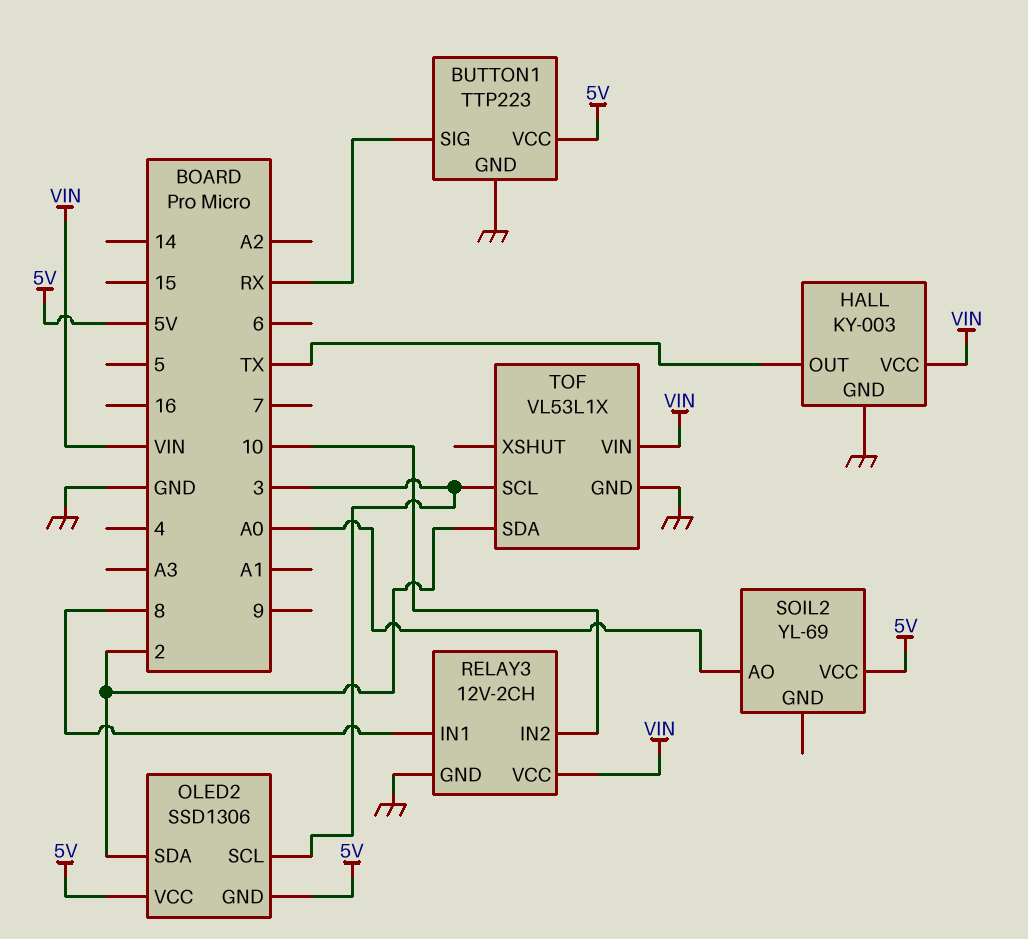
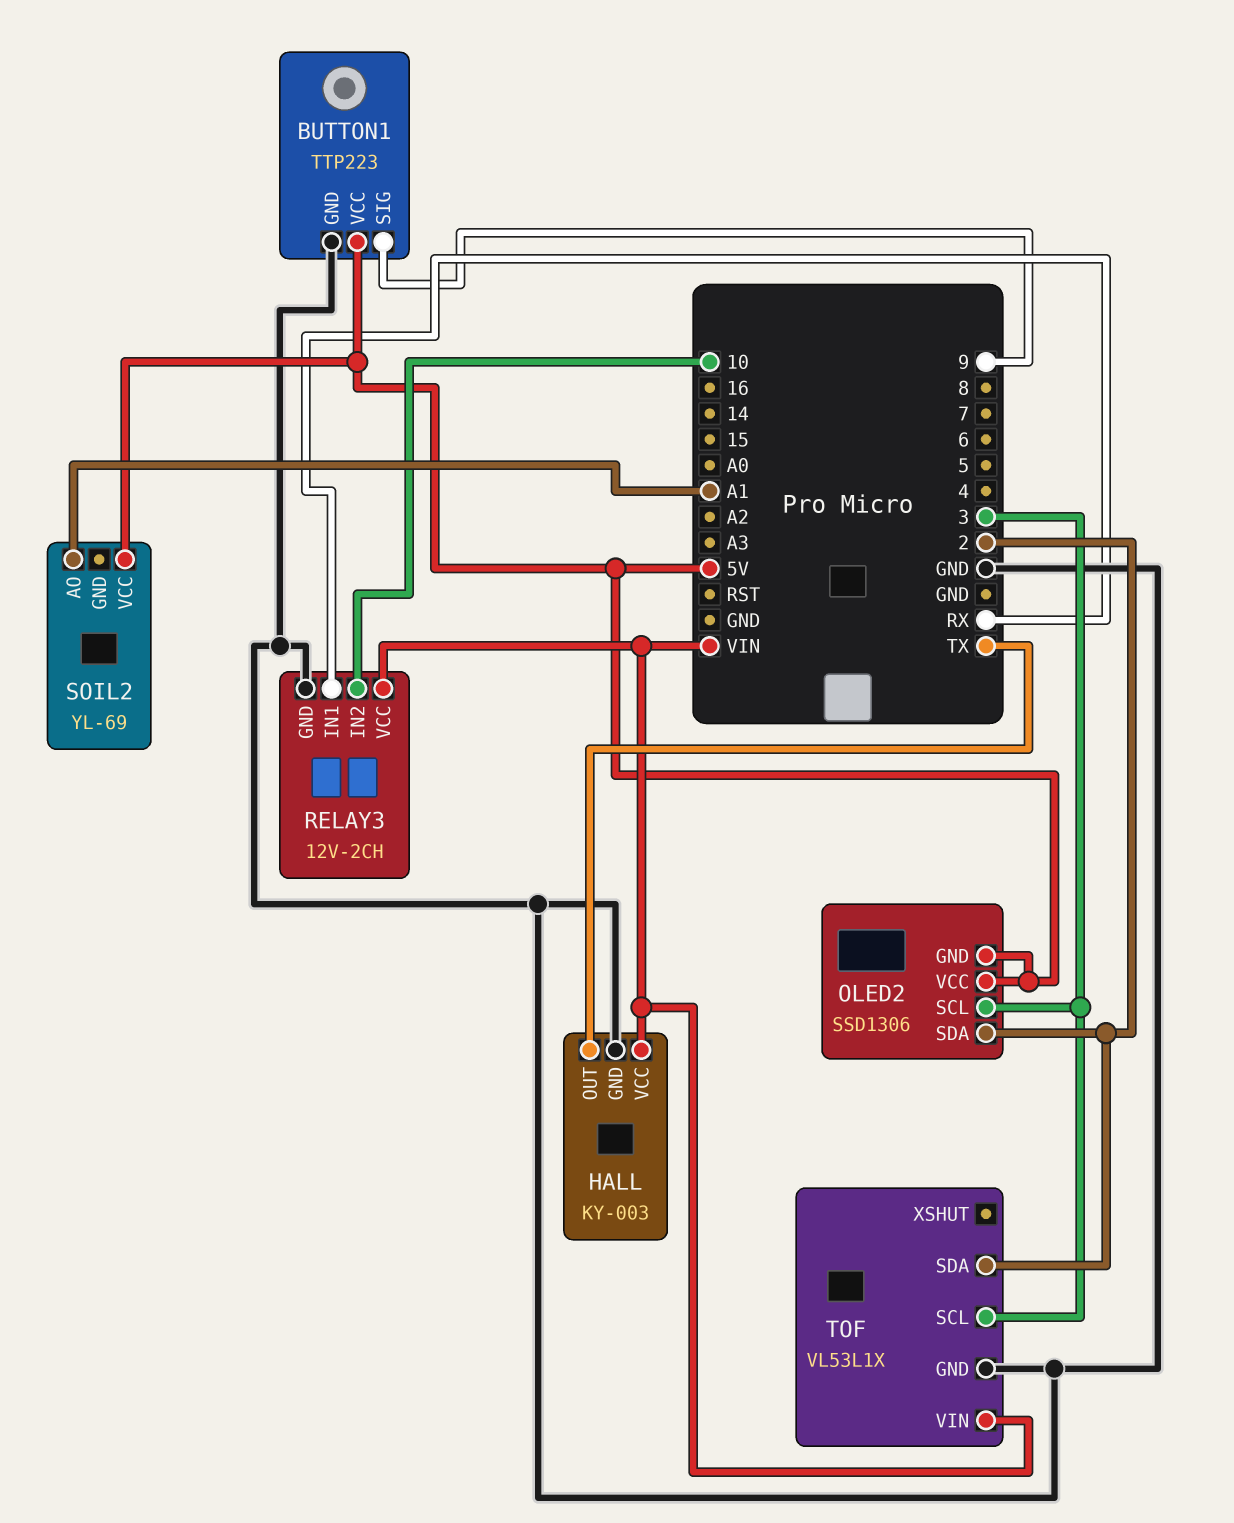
BUTTON1 pin SIG: RX -> 9
RELAY3 pin IN1: 8 -> RX
SOIL2 pin AO: A0 -> A1

